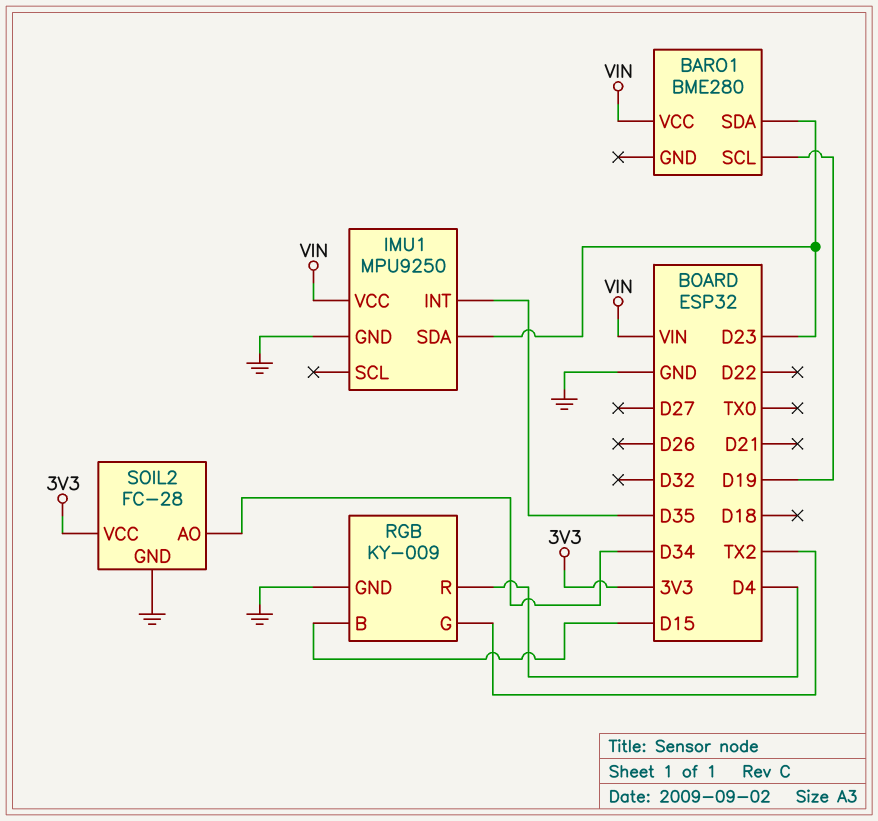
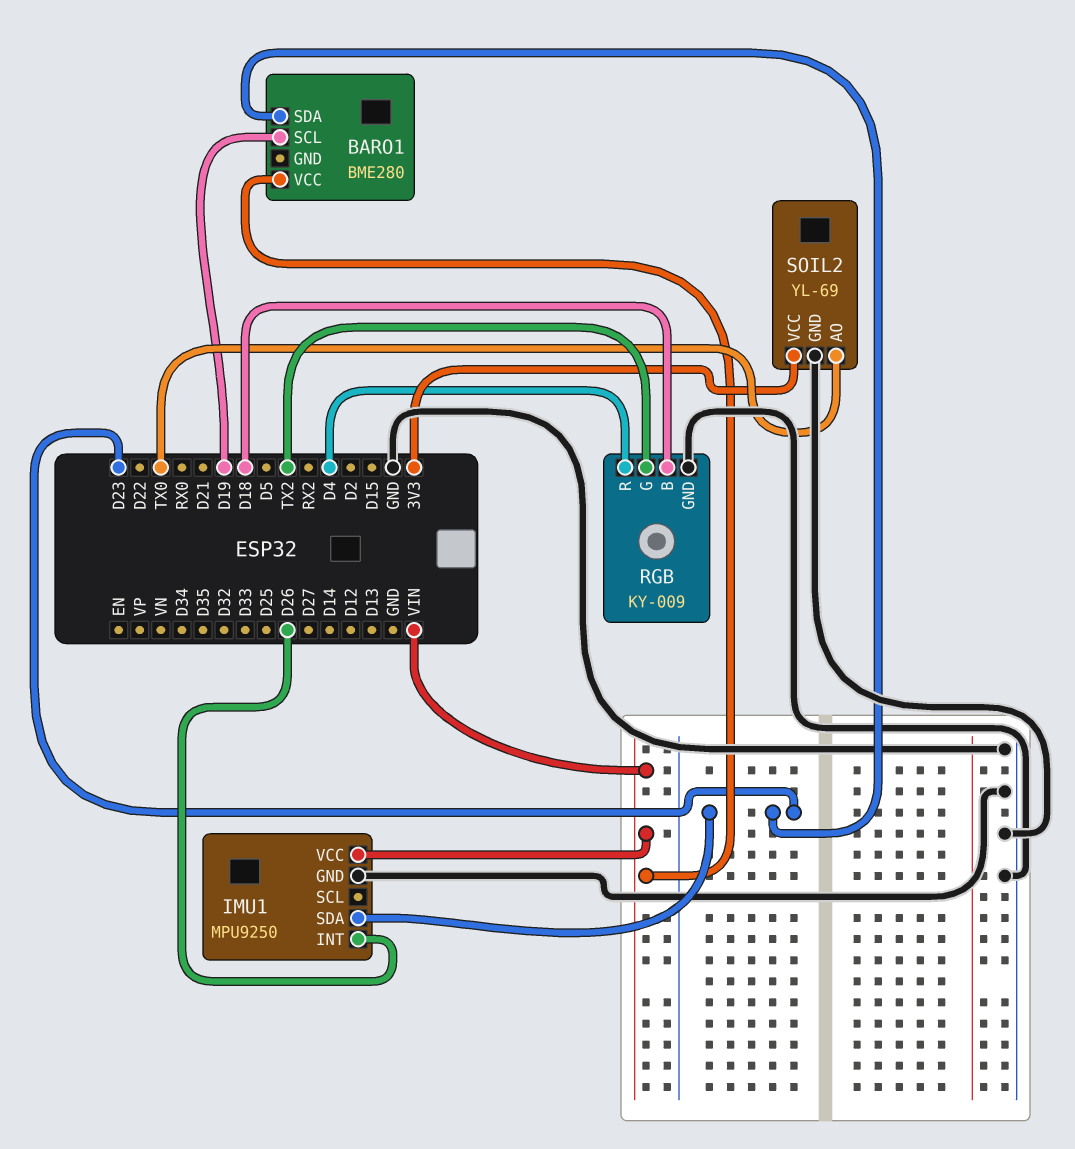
IMU1 pin INT: D35 -> D26
RGB pin B: D15 -> D18
SOIL2: FC-28 -> YL-69
SOIL2 pin AO: D34 -> TX0

